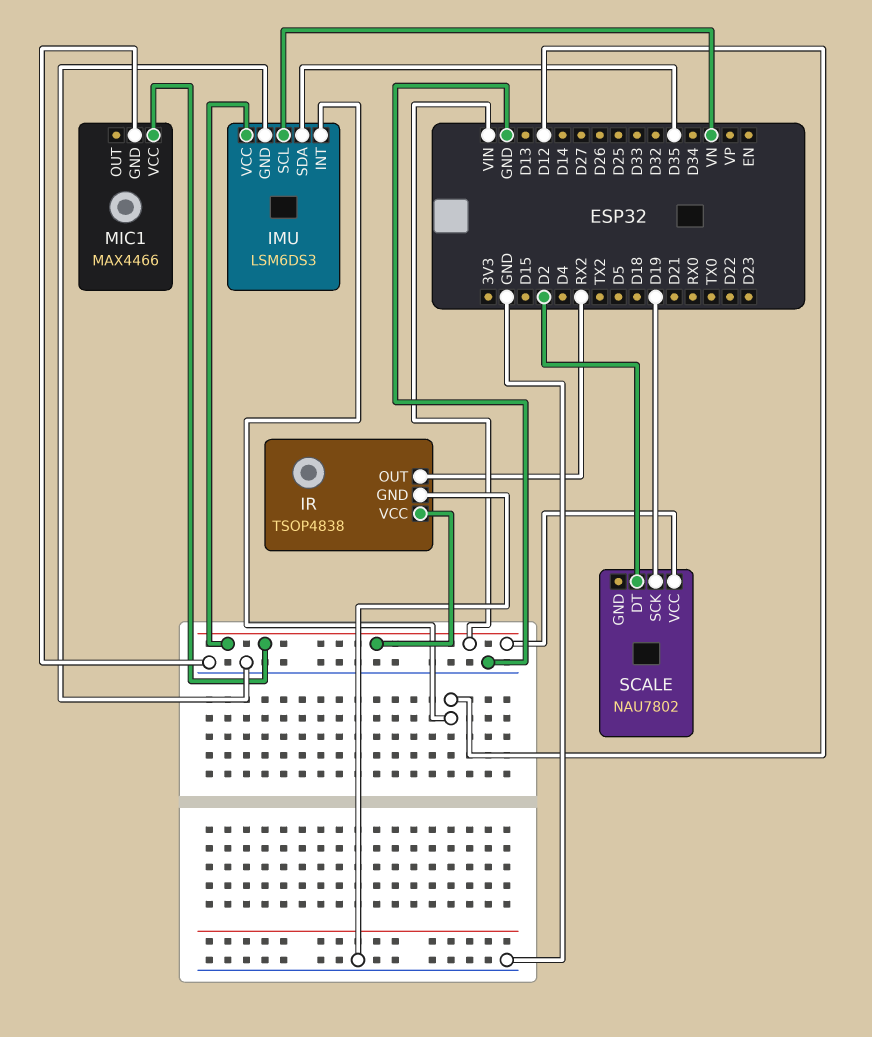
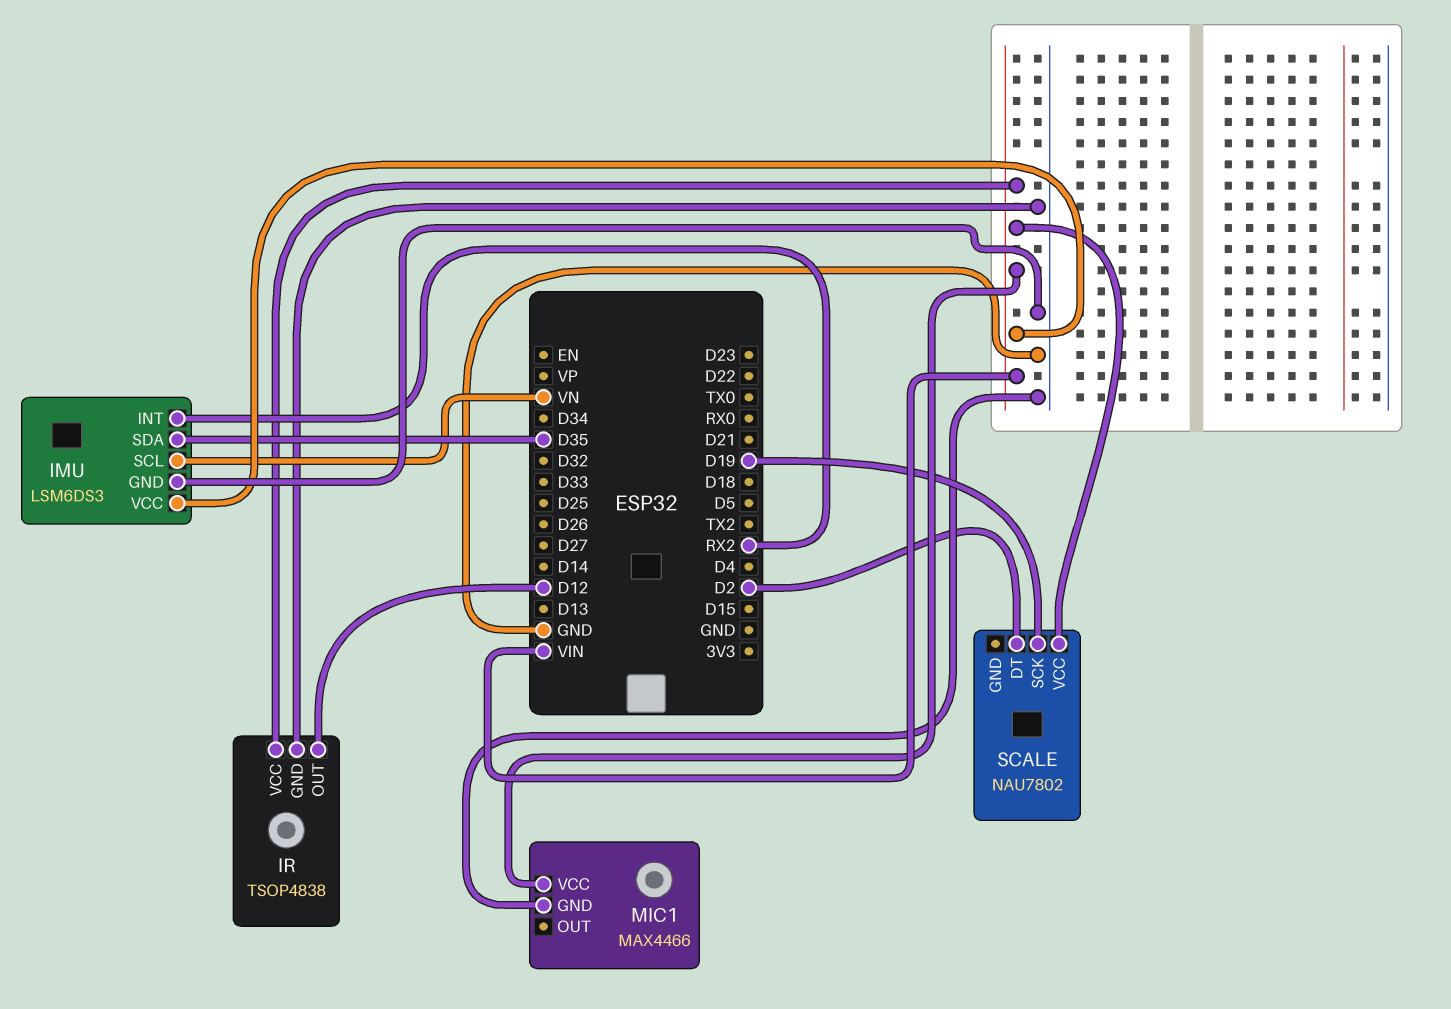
IMU pin INT: D12 -> RX2
IR pin OUT: RX2 -> D12

